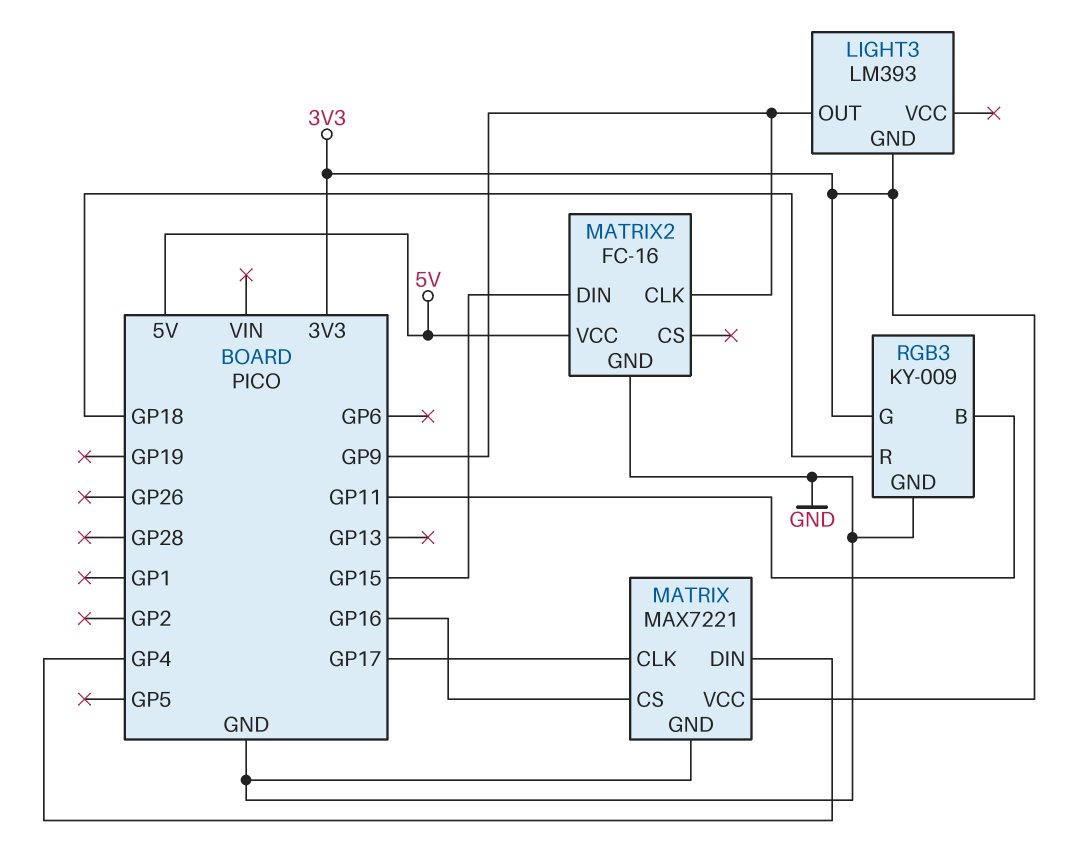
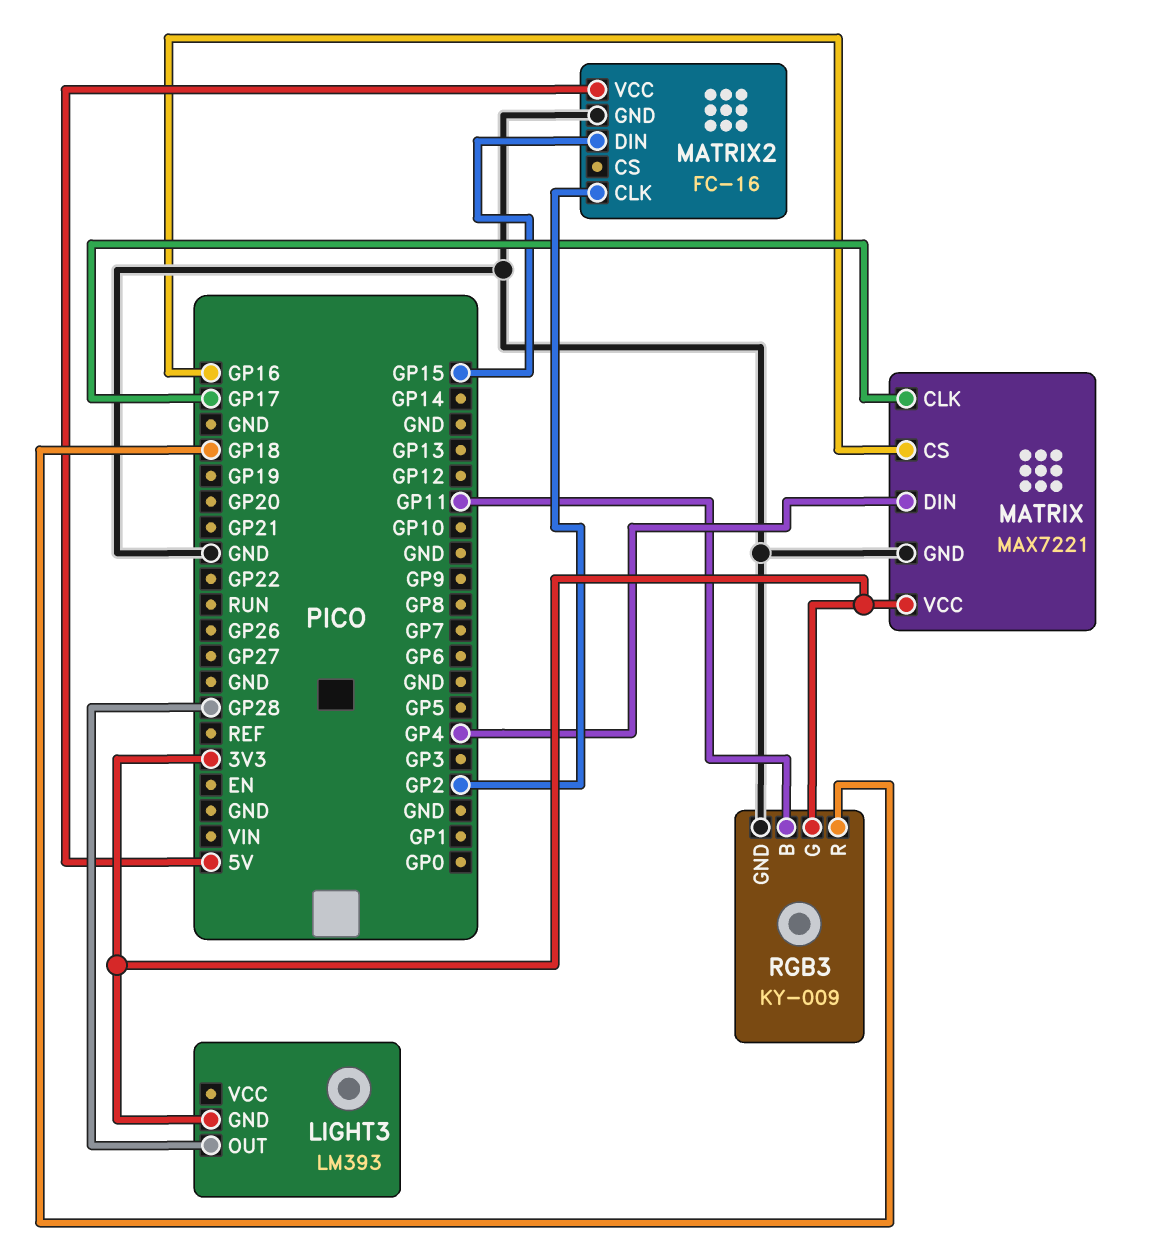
LIGHT3 pin OUT: GP9 -> GP28
MATRIX2 pin CLK: GP9 -> GP2

